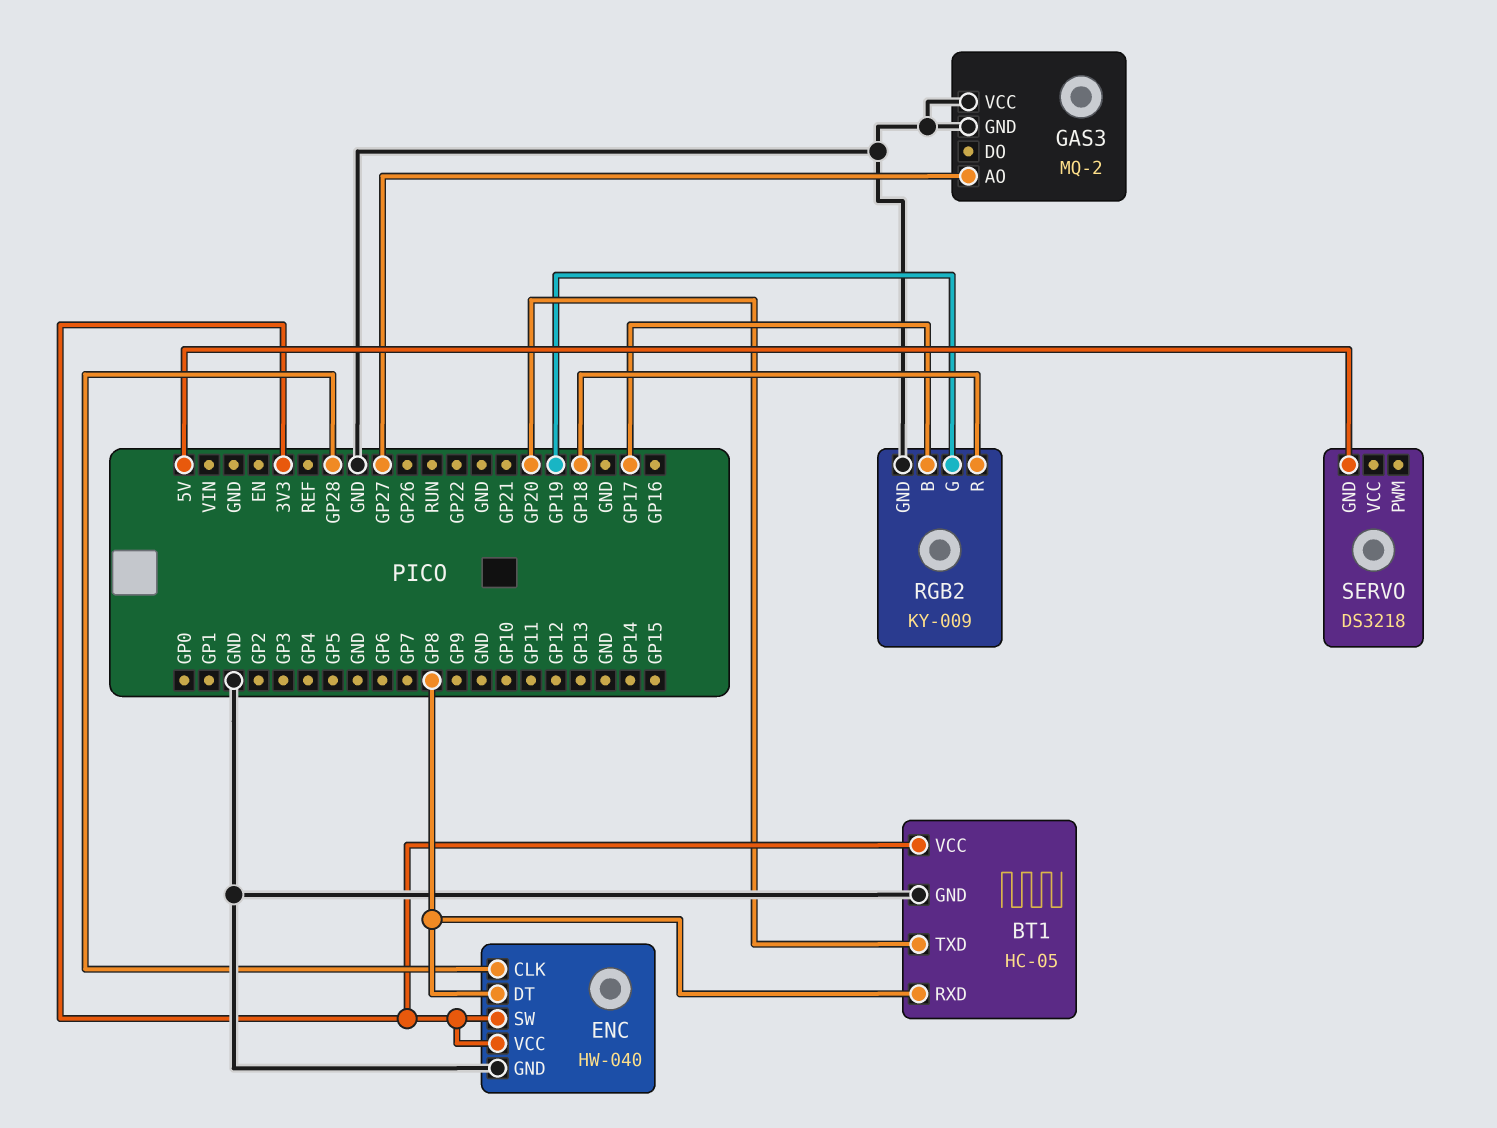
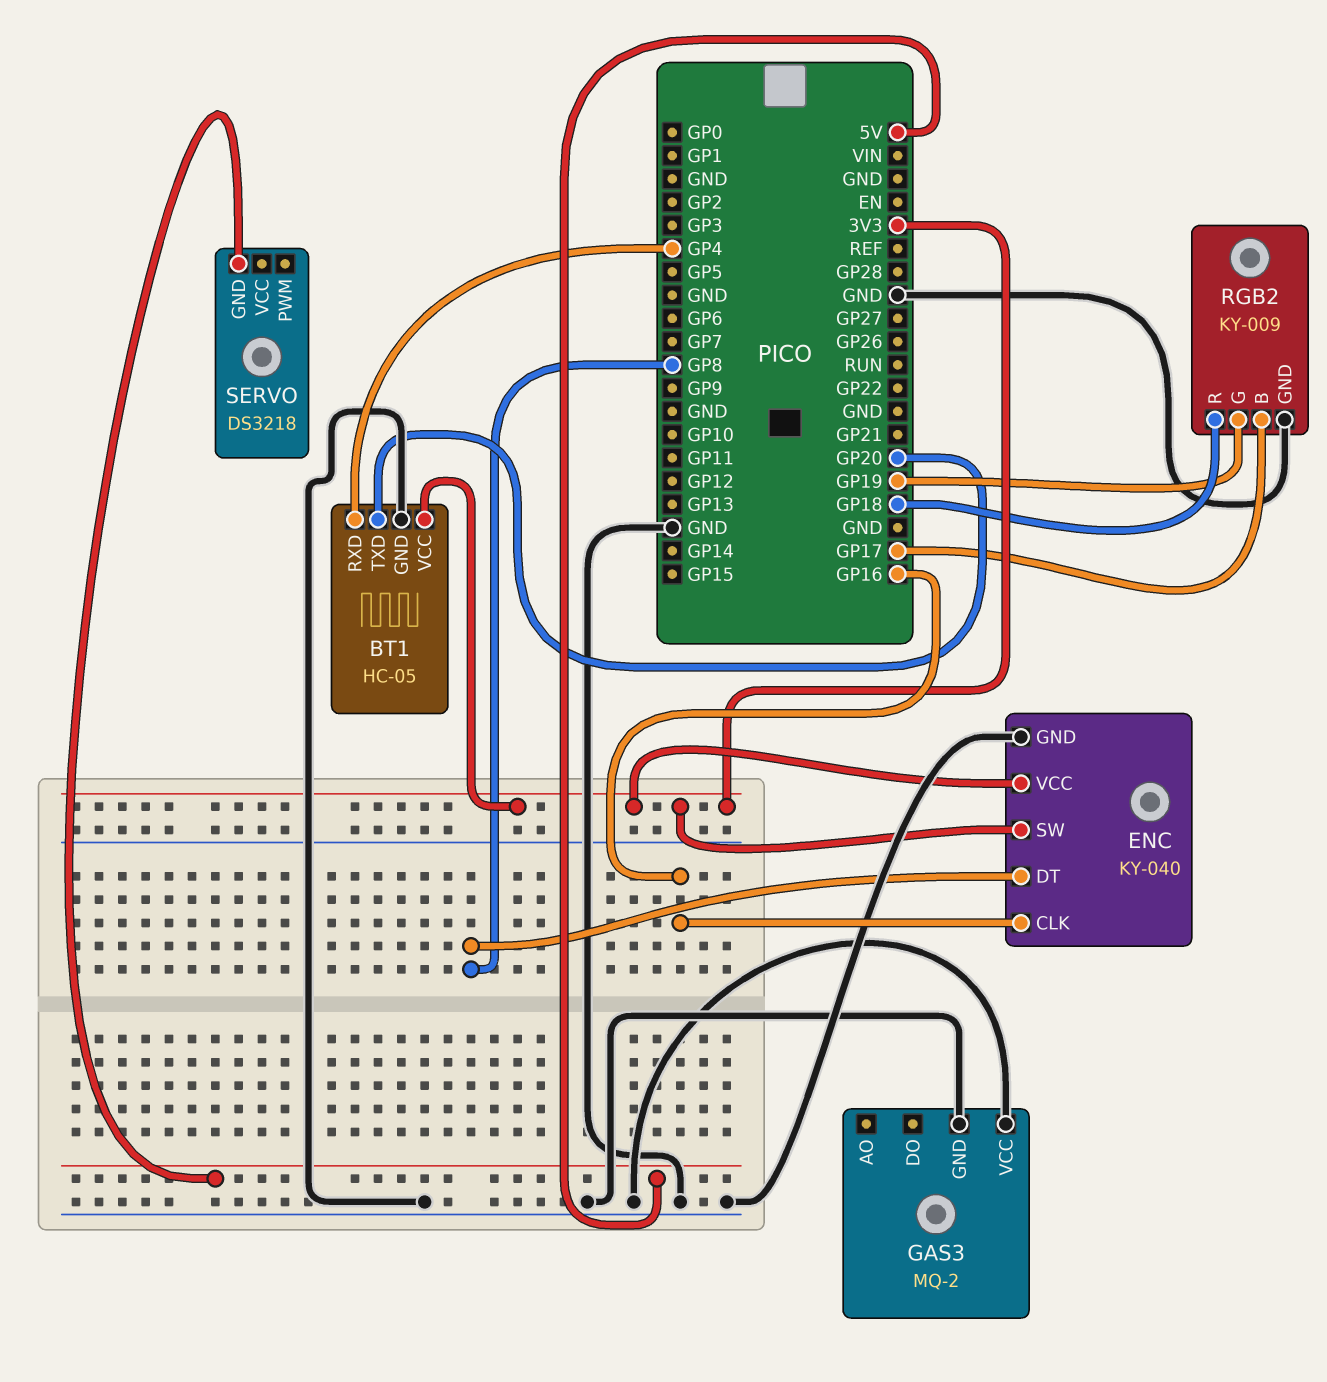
BT1 pin RXD: GP8 -> GP4
ENC: HW-040 -> KY-040
ENC pin CLK: GP28 -> GP16
GAS3 pin AO: GP27 -> none

